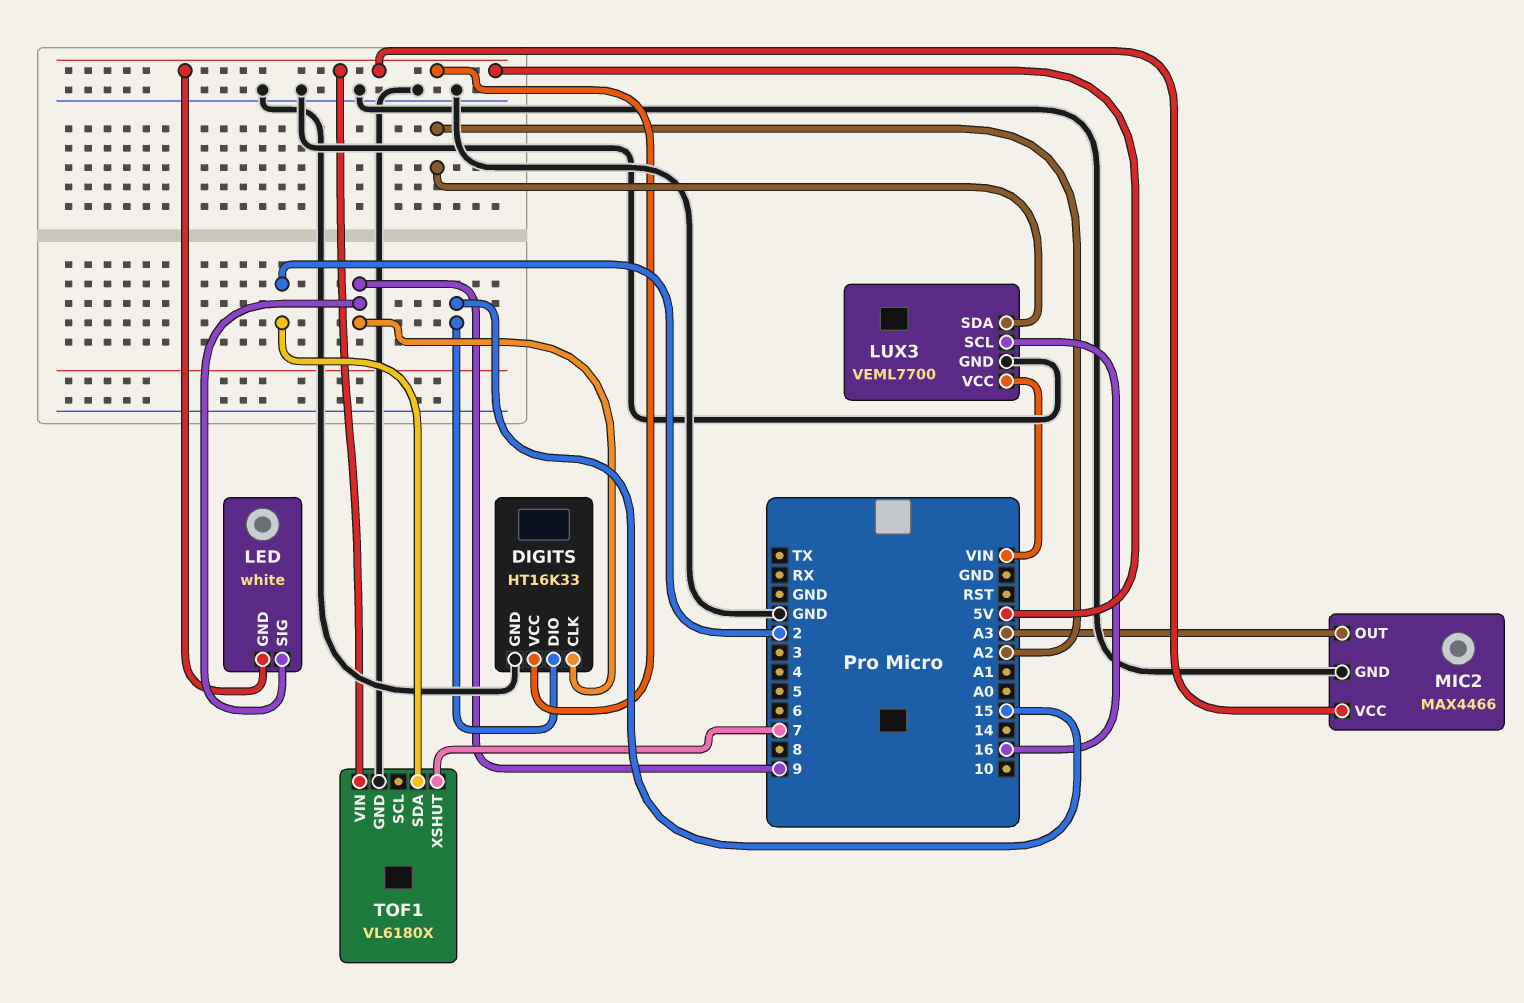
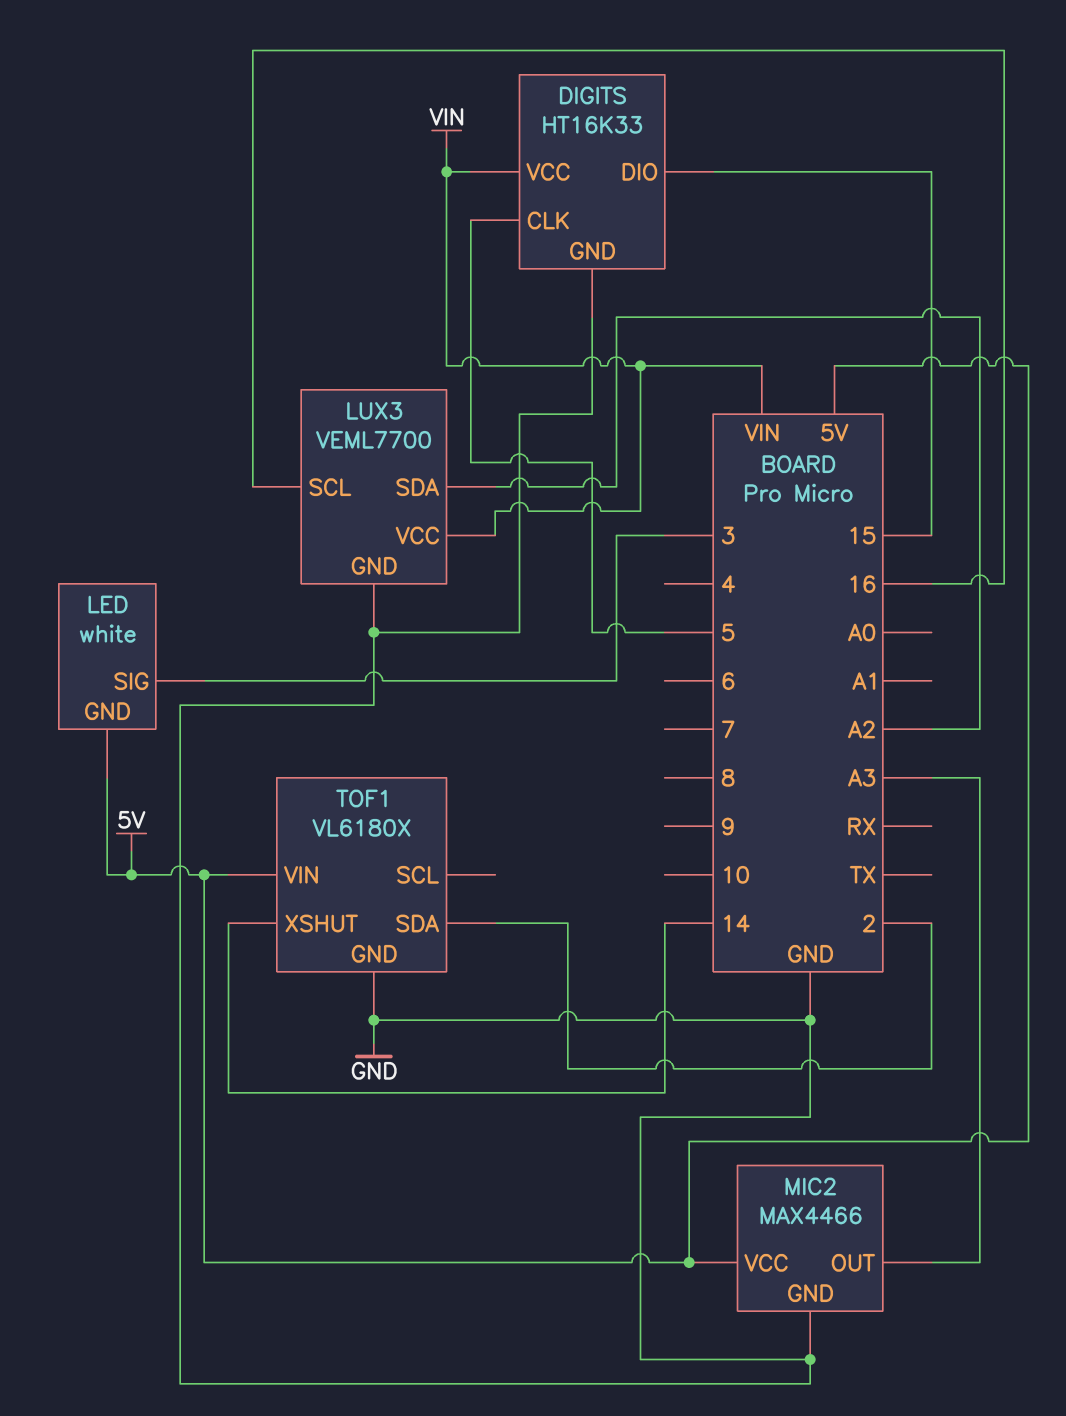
DIGITS pin CLK: 9 -> 5
DIGITS pin VCC: 5V -> VIN
LED pin SIG: 9 -> 3
TOF1 pin XSHUT: 7 -> 14

